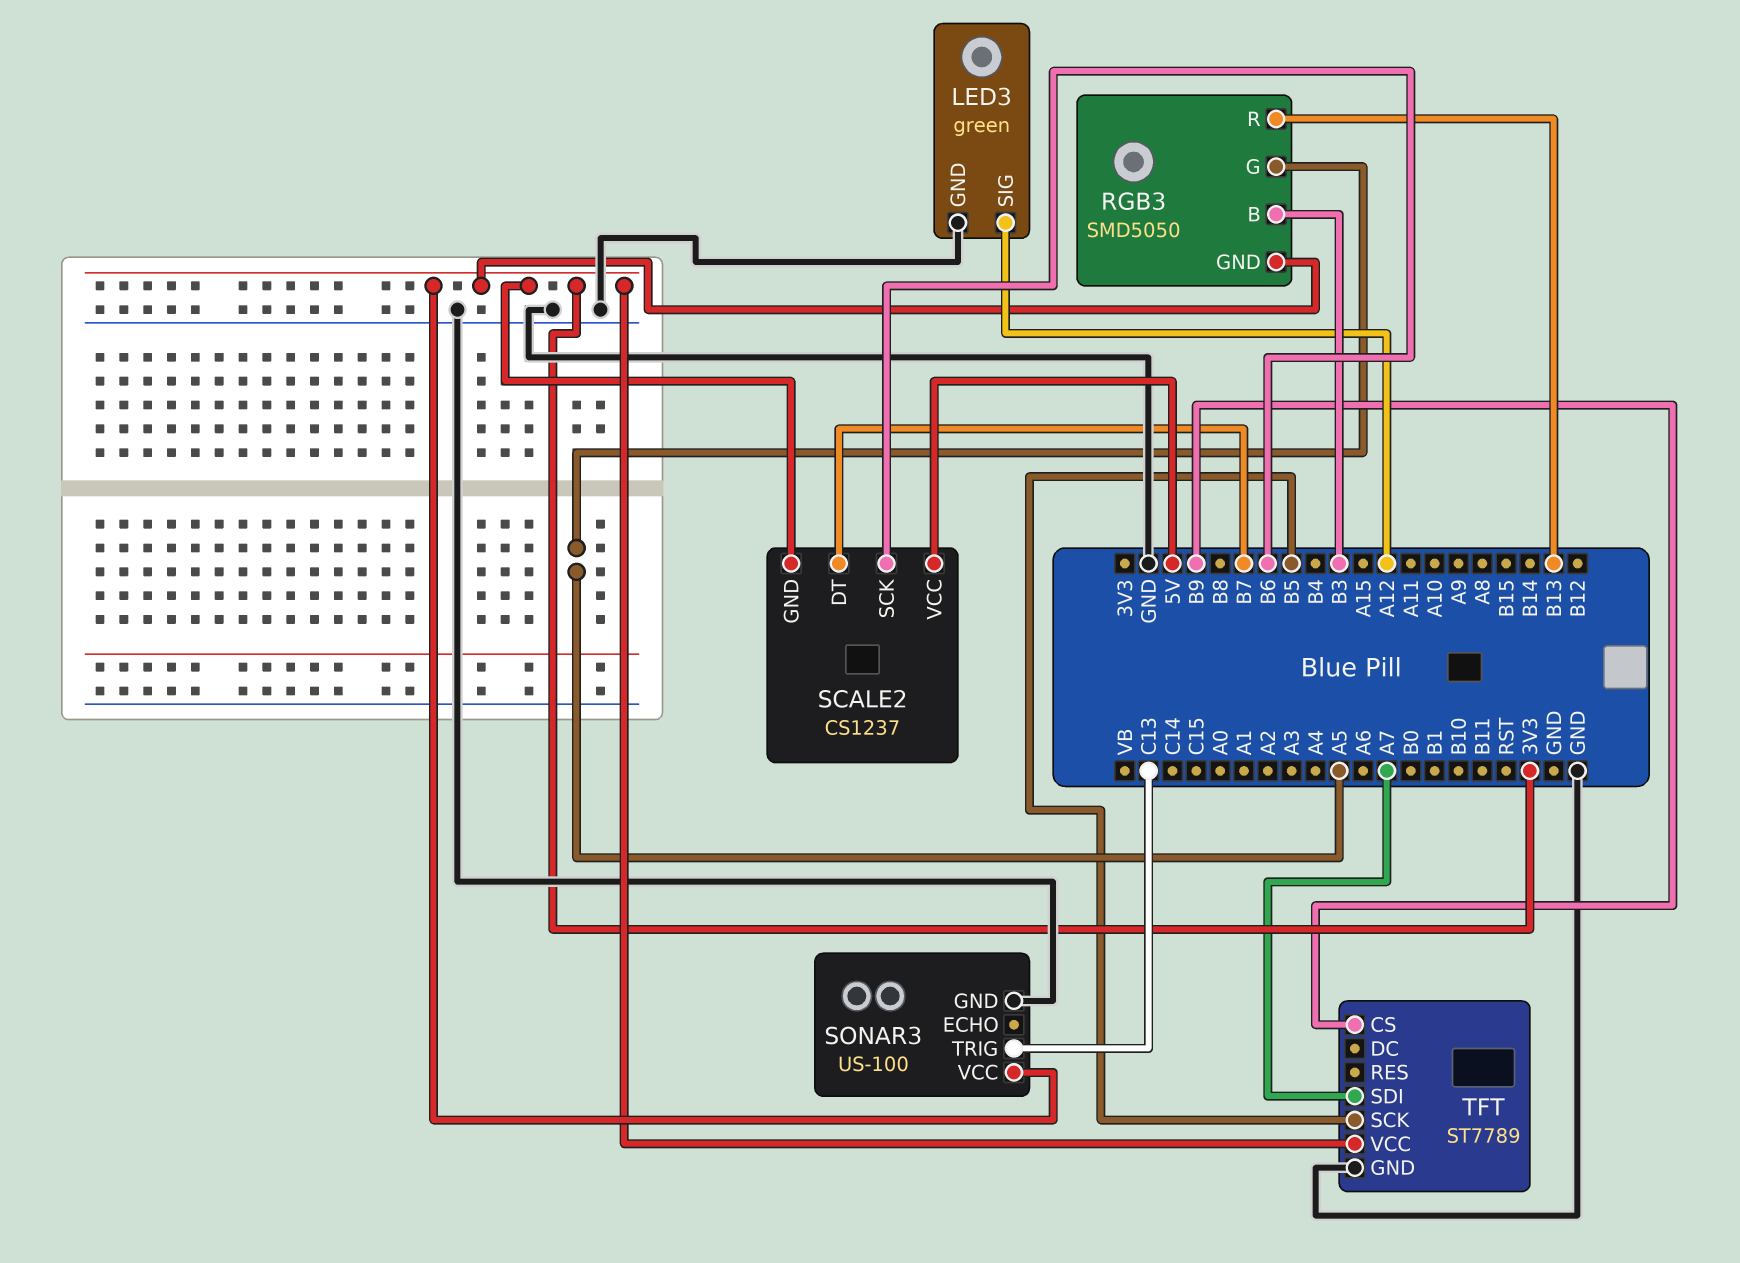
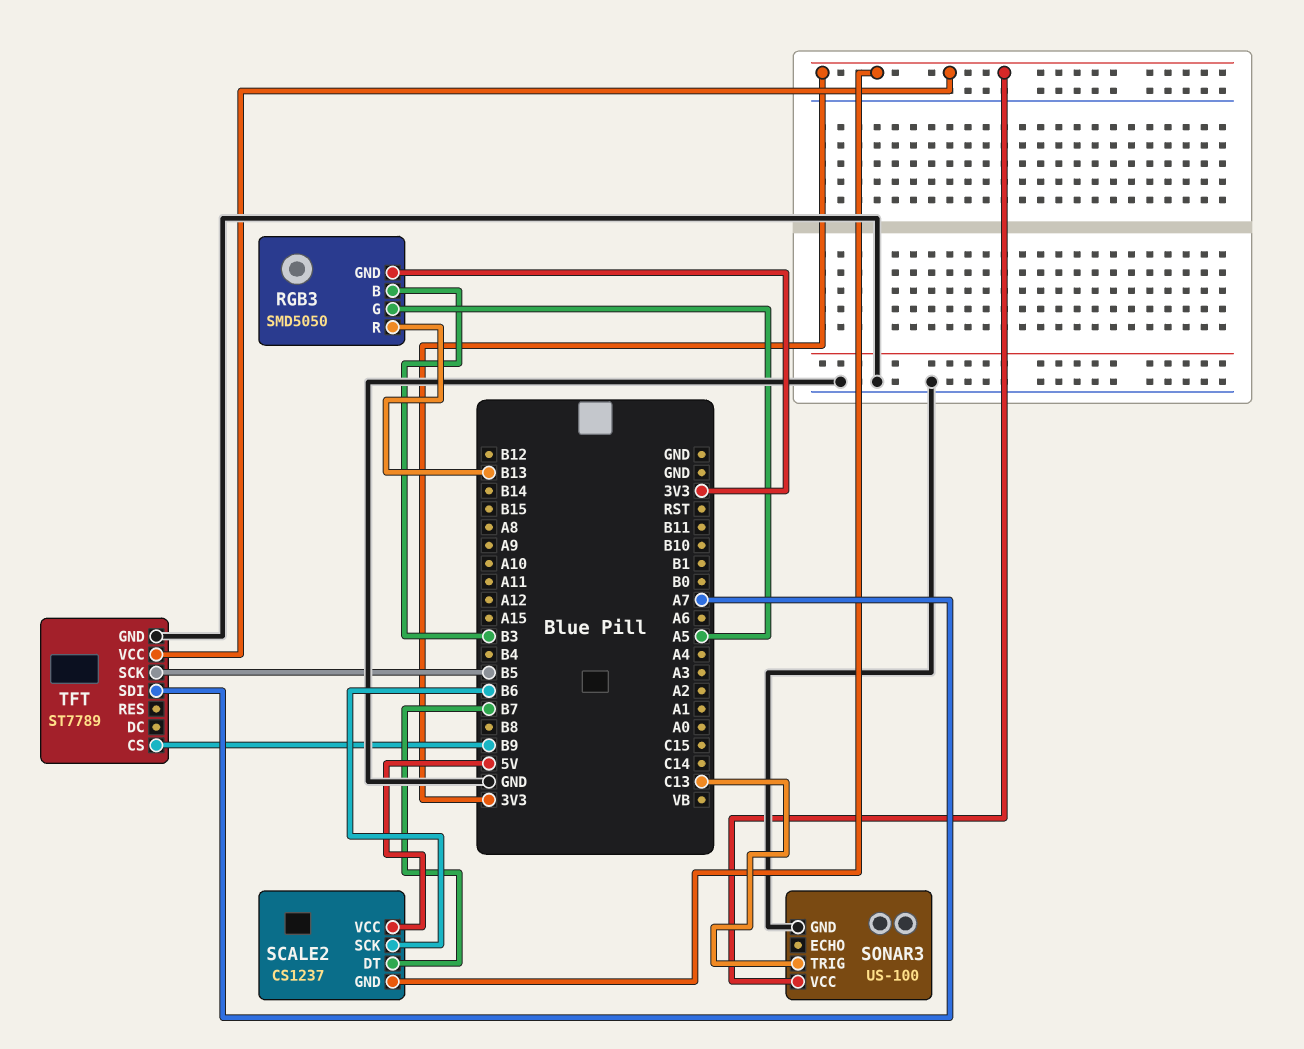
LED3: green -> none
LED3 pin GND: GND -> none
LED3 pin SIG: A12 -> none

